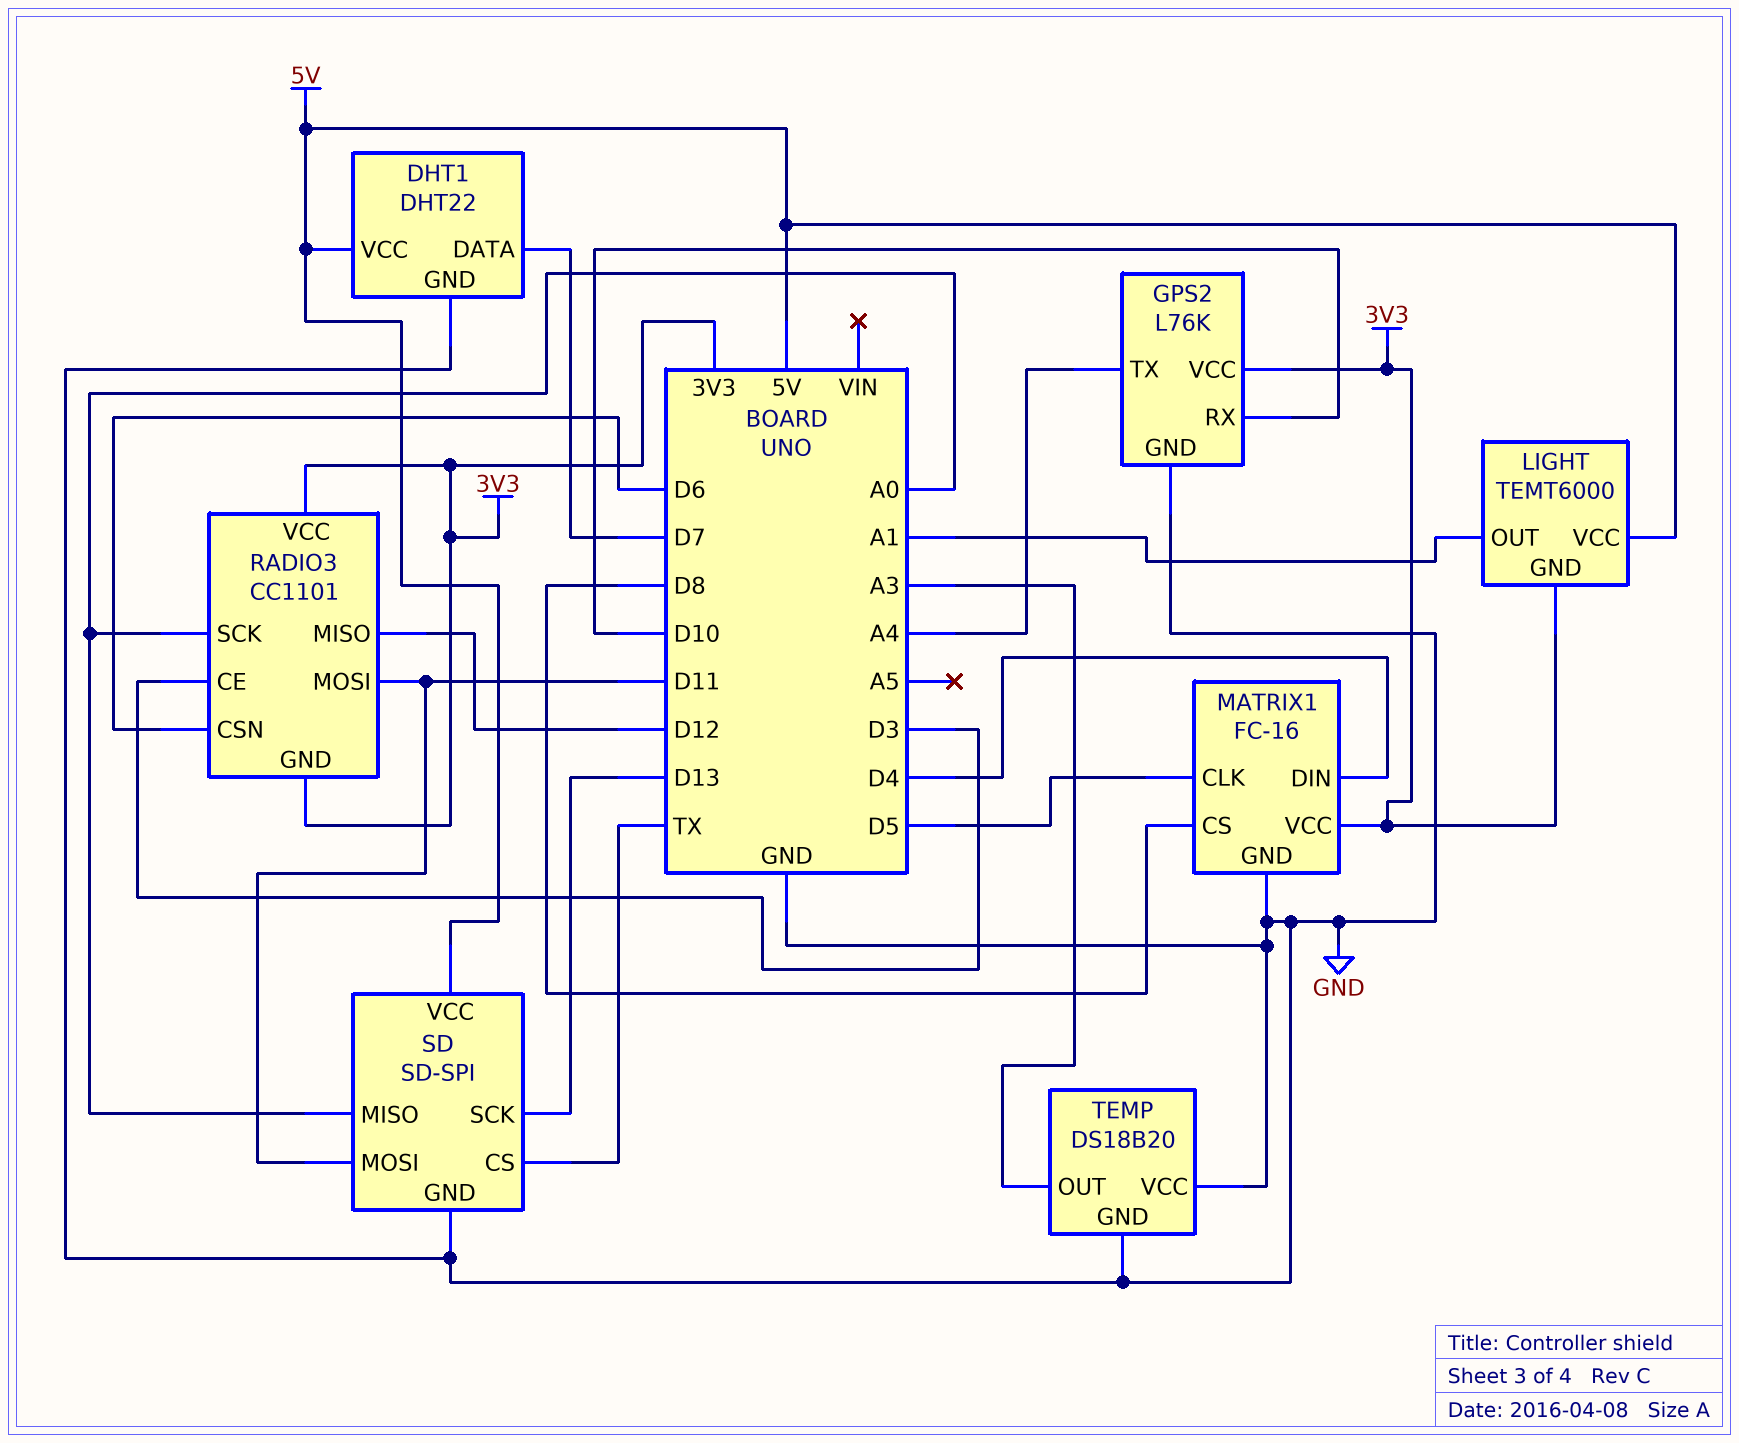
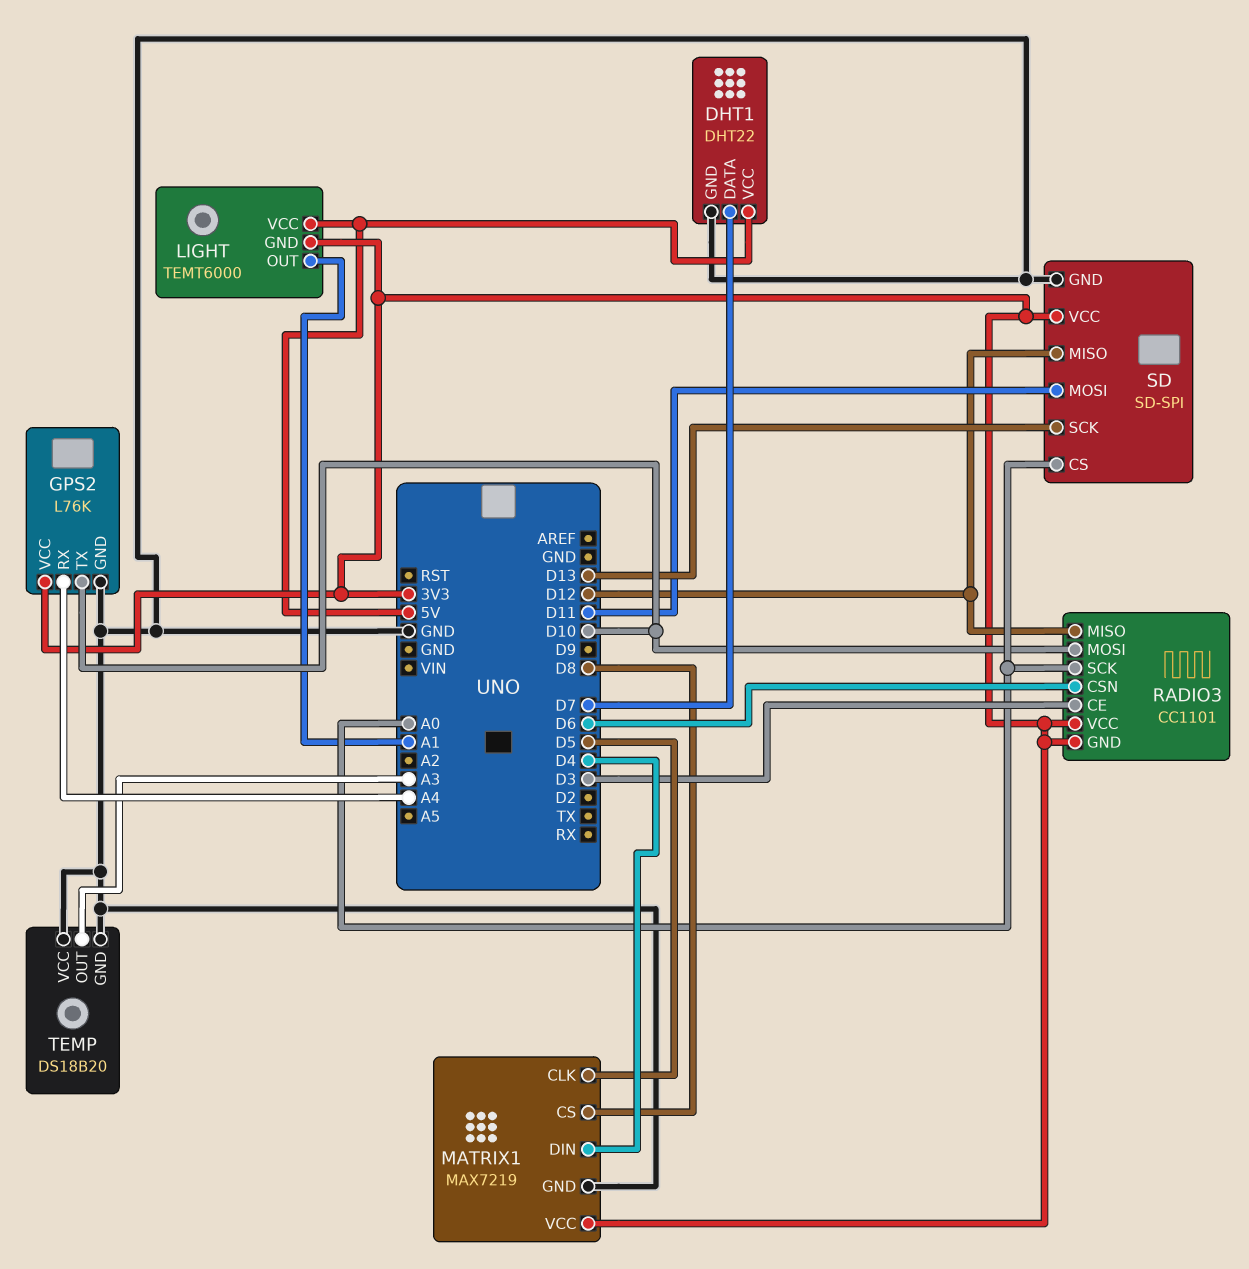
GPS2 pin RX: D10 -> A4
GPS2 pin TX: A4 -> D10
MATRIX1: FC-16 -> MAX7219
RADIO3 pin MOSI: D11 -> D10
SD pin CS: TX -> A0
SD pin MISO: A0 -> D12
SD pin VCC: 5V -> 3V3

